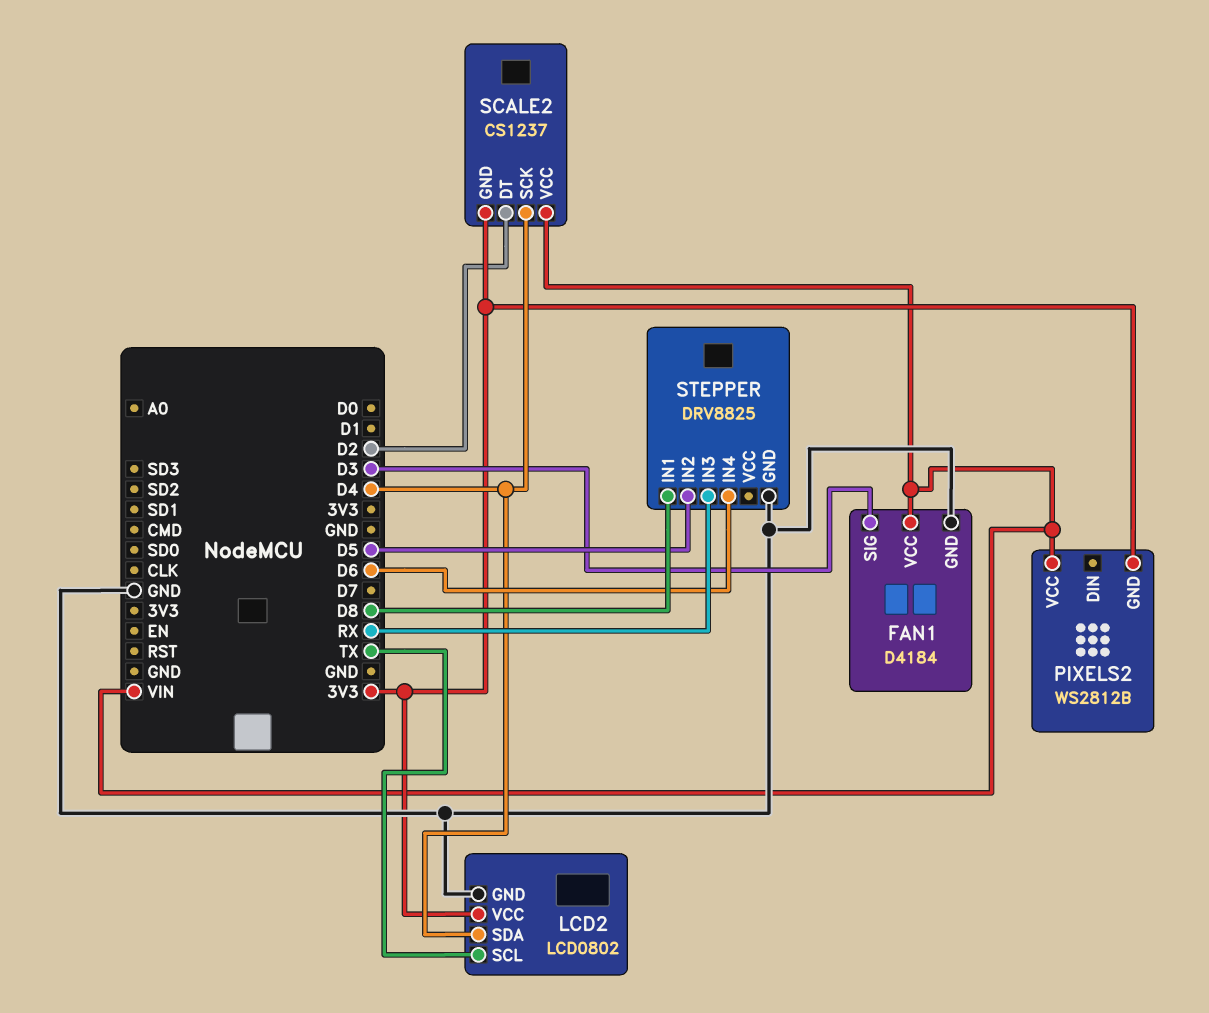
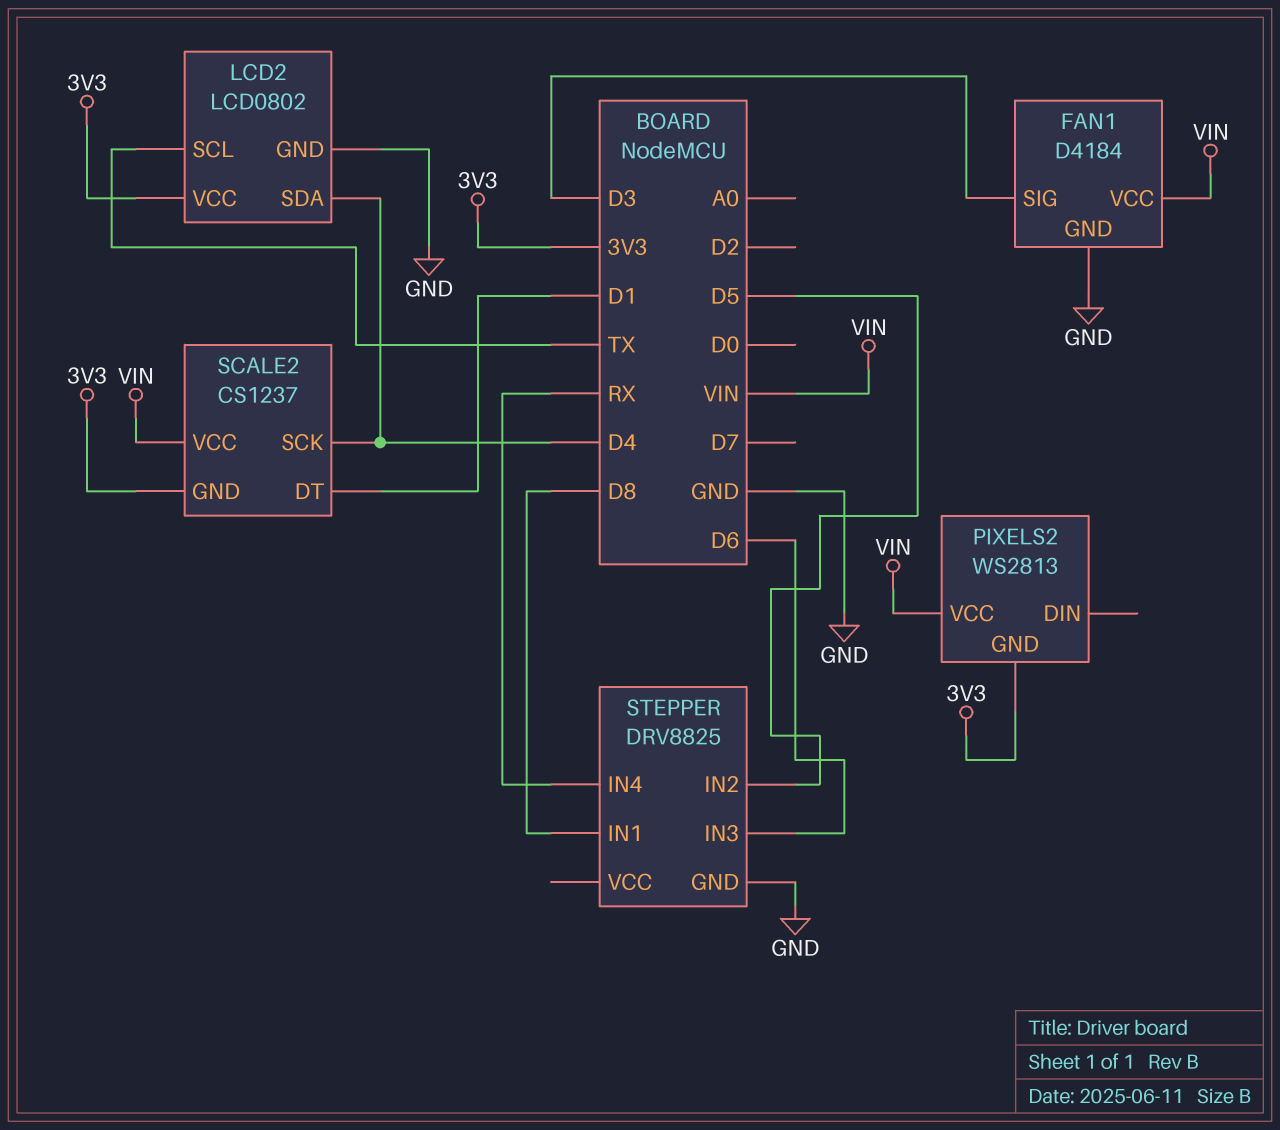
PIXELS2: WS2812B -> WS2813
SCALE2 pin DT: D2 -> D1
STEPPER pin IN3: RX -> D6
STEPPER pin IN4: D6 -> RX

